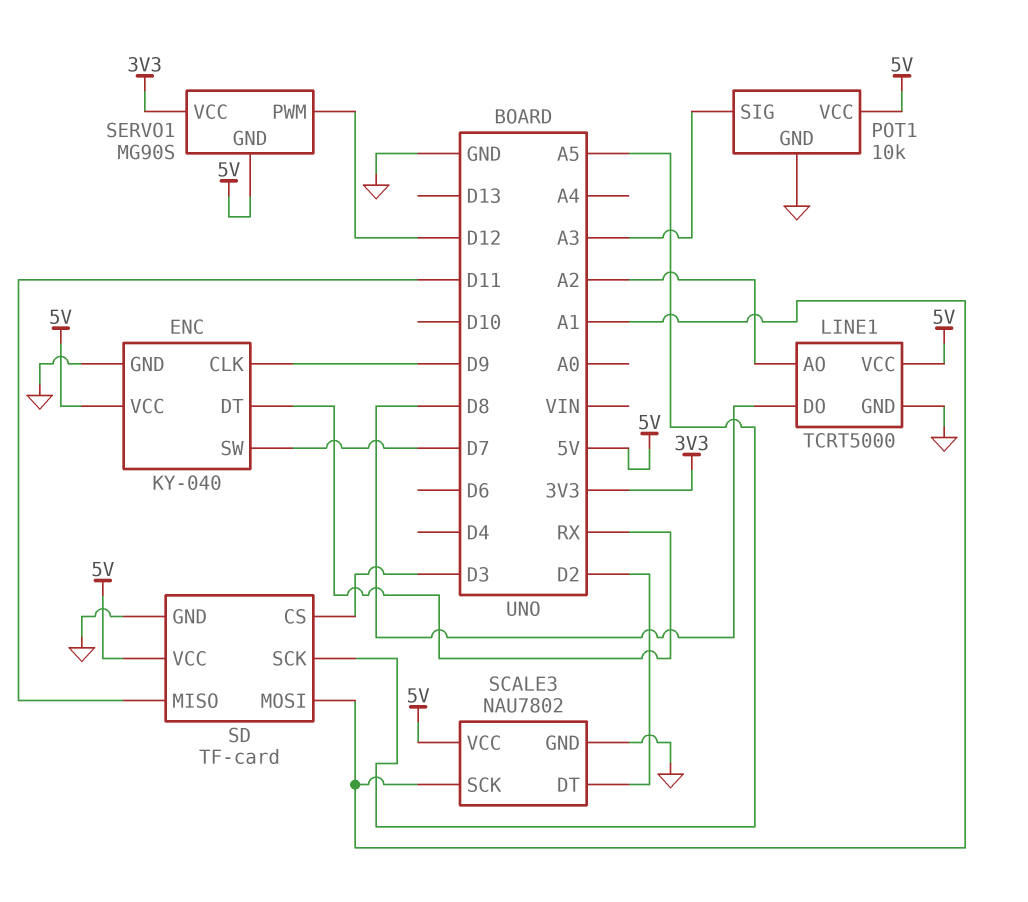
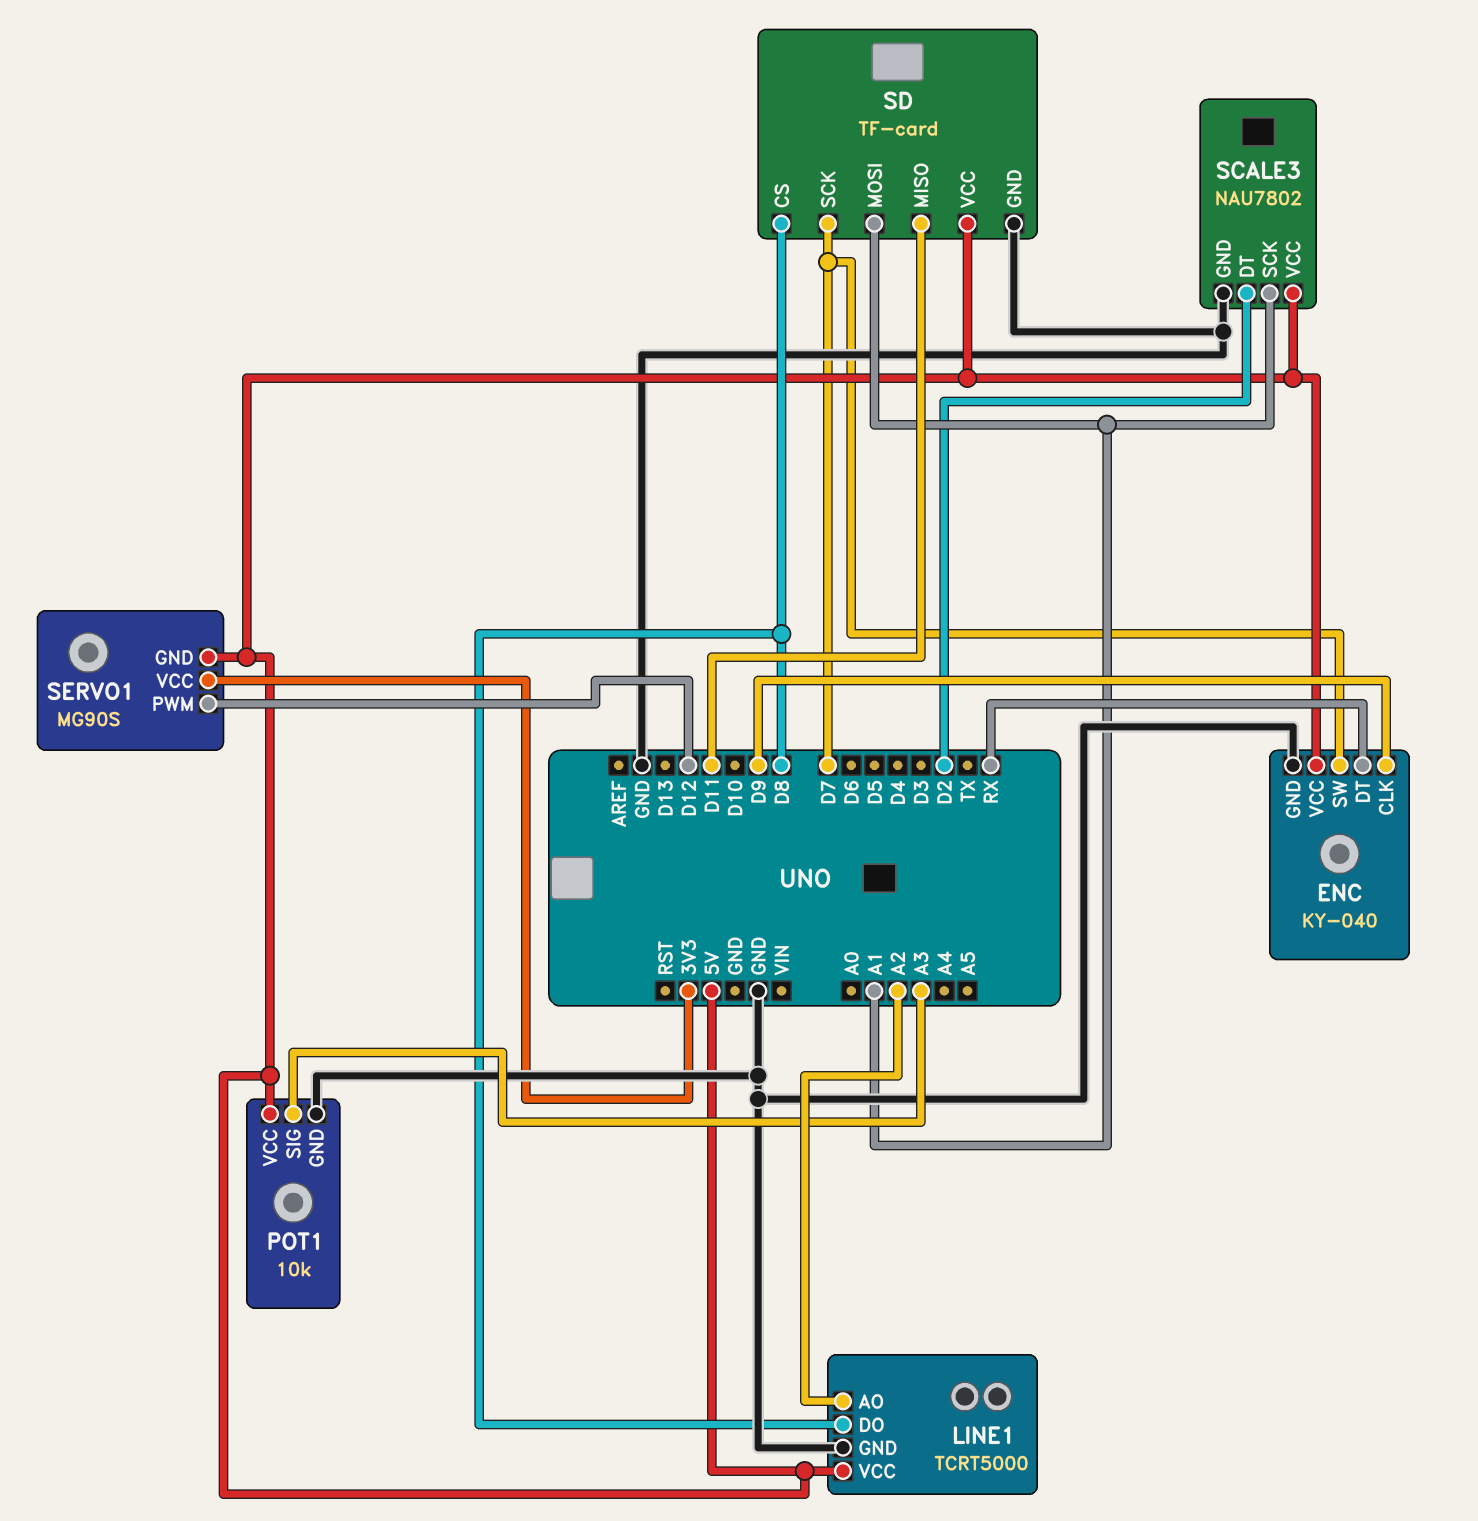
SD pin CS: D3 -> D8
SD pin SCK: A5 -> D7

